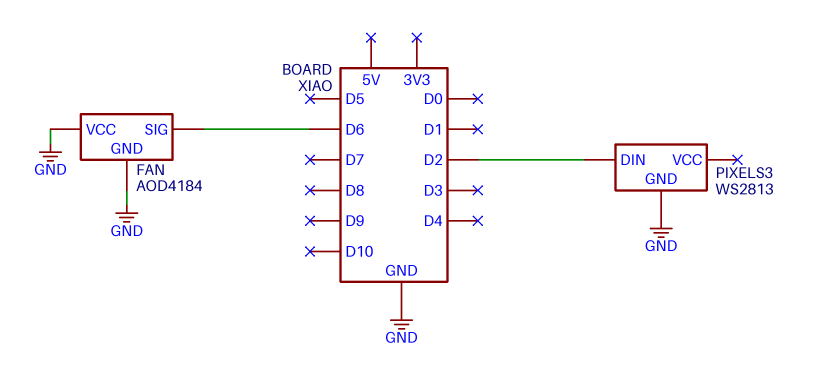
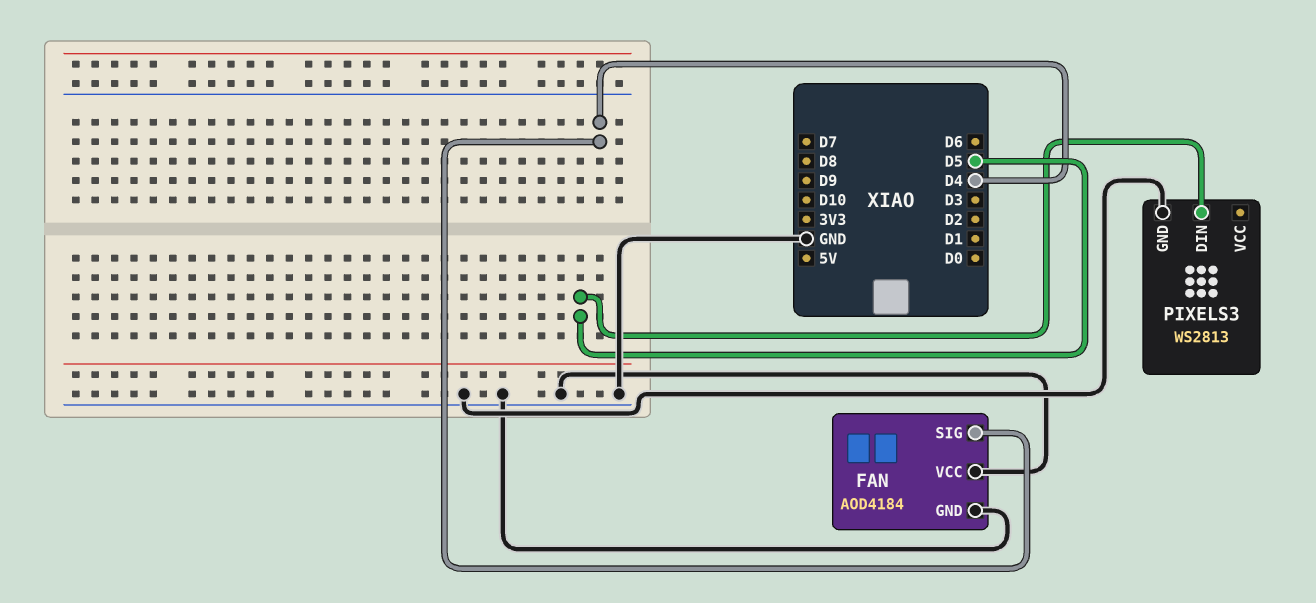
FAN pin SIG: D6 -> D4
PIXELS3 pin DIN: D2 -> D5

